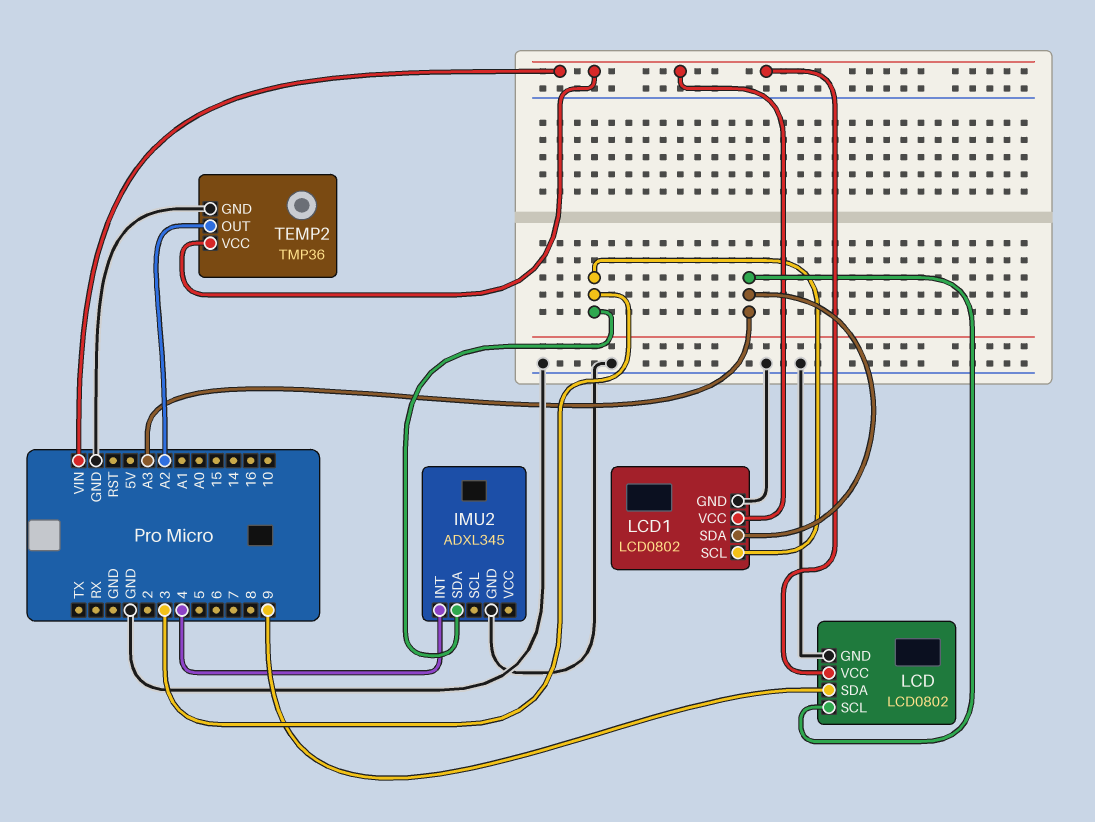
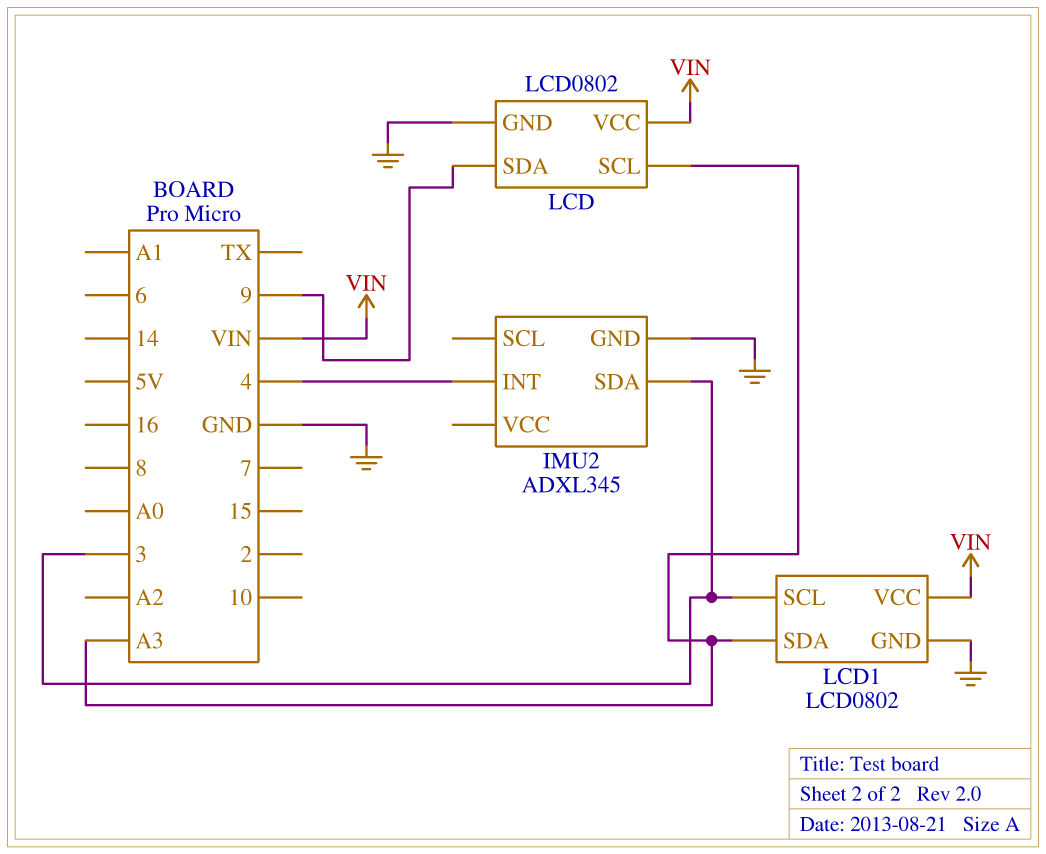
TEMP2: TMP36 -> none
TEMP2 pin GND: GND -> none
TEMP2 pin OUT: A2 -> none
TEMP2 pin VCC: VIN -> none

